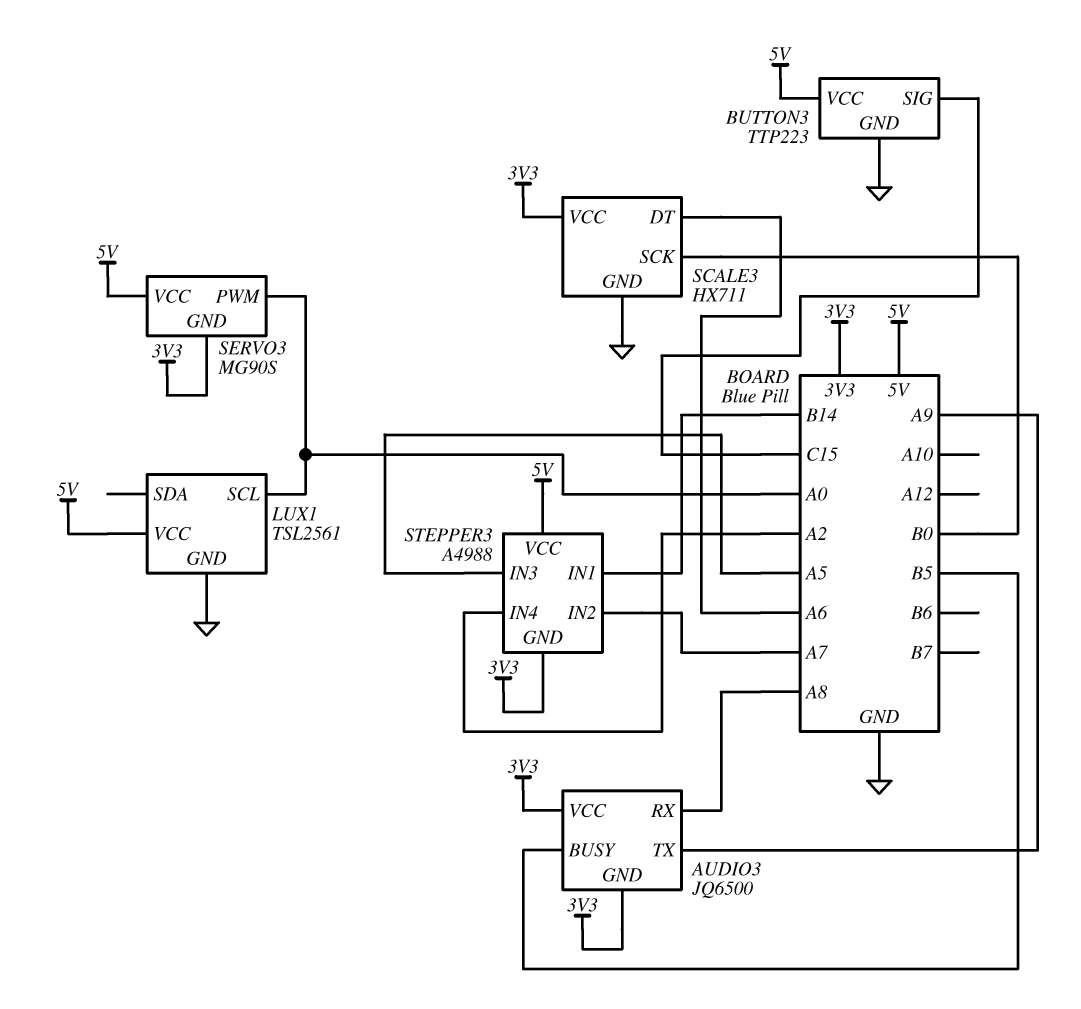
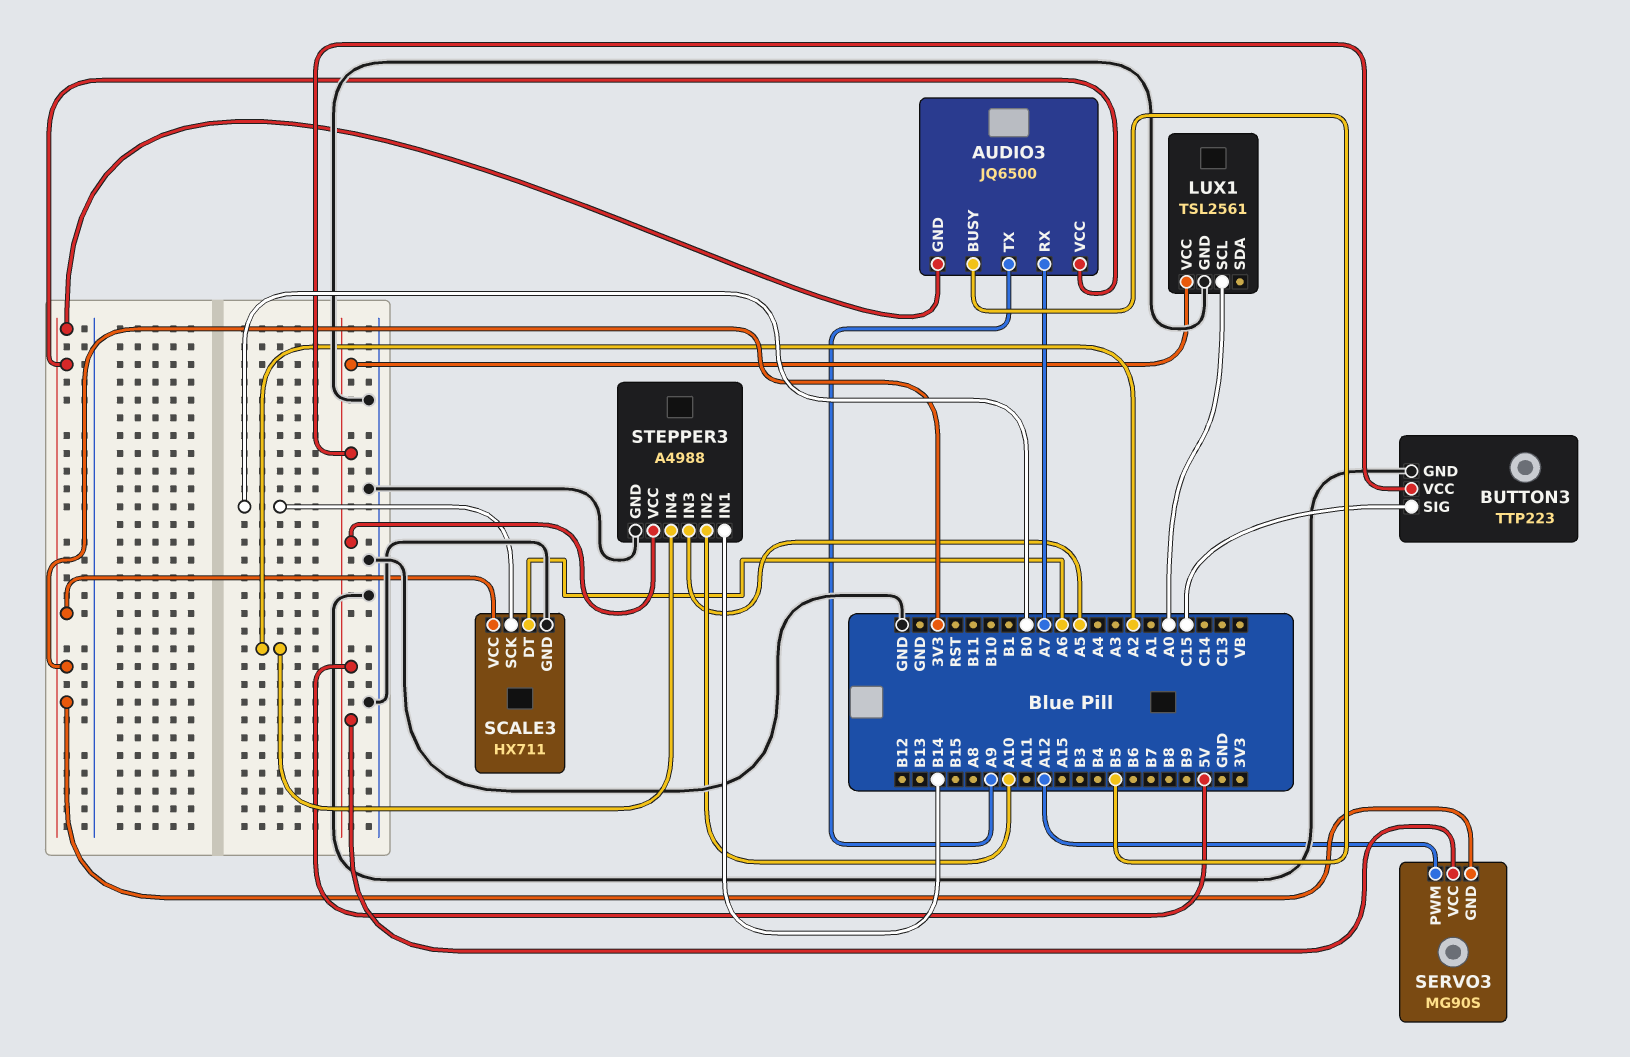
AUDIO3 pin RX: A8 -> A7
SERVO3 pin PWM: A0 -> A12
STEPPER3 pin GND: 3V3 -> GND
STEPPER3 pin IN2: A7 -> A10

